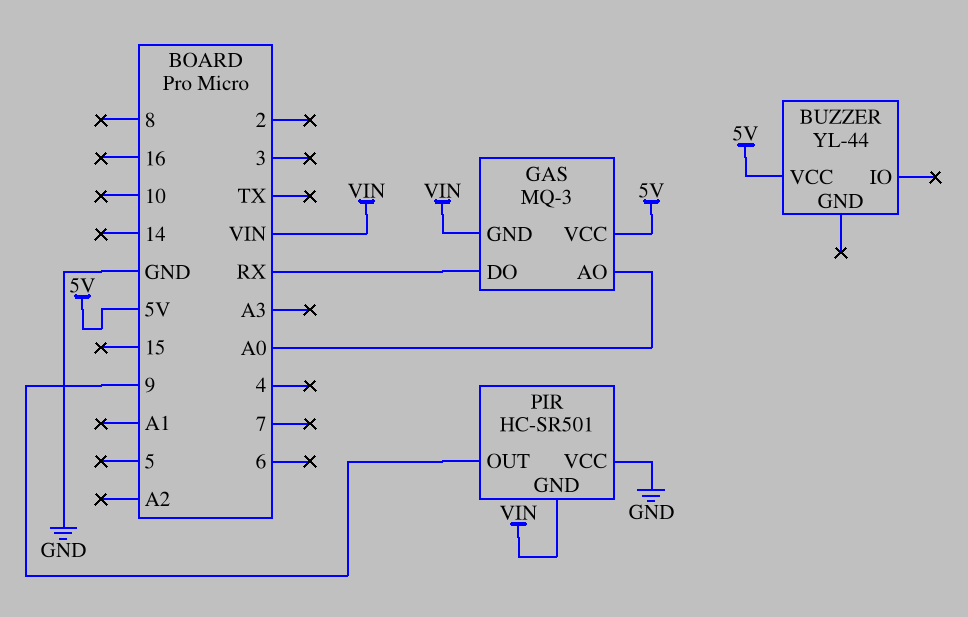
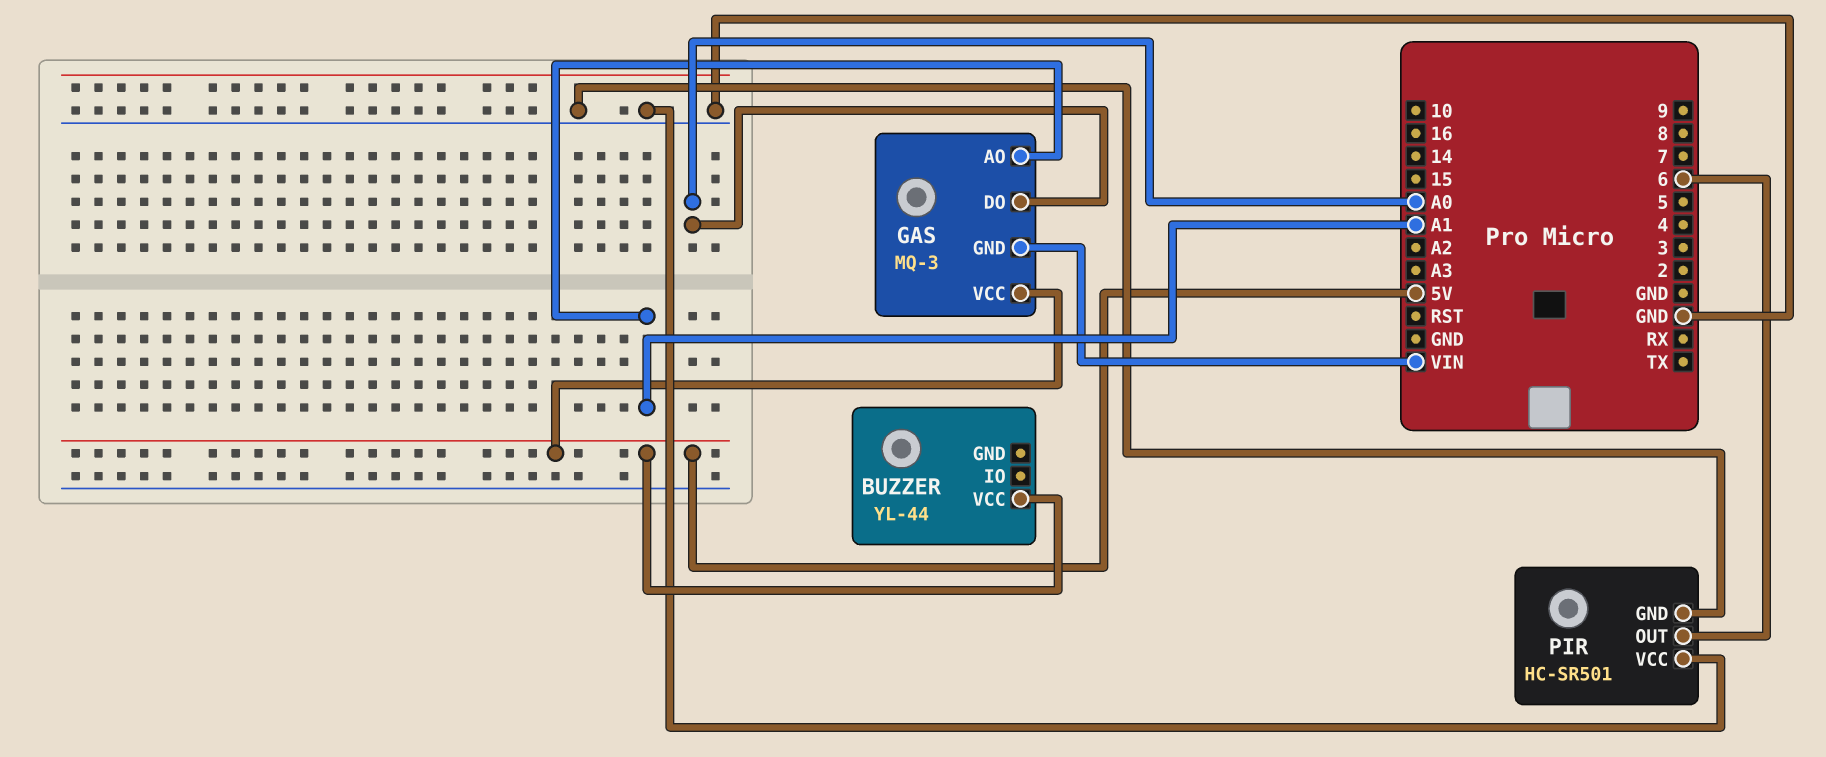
GAS pin AO: A0 -> A1
GAS pin DO: RX -> A0
PIR pin GND: VIN -> GND
PIR pin OUT: 9 -> 6

